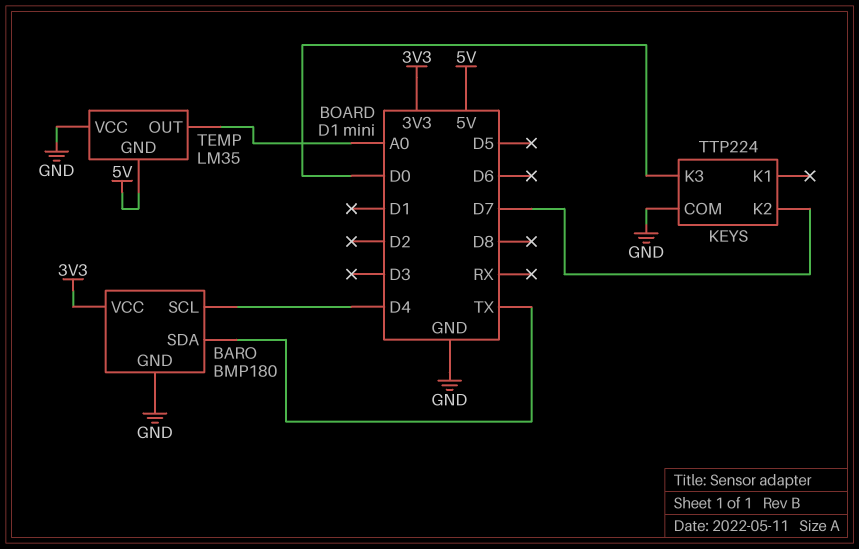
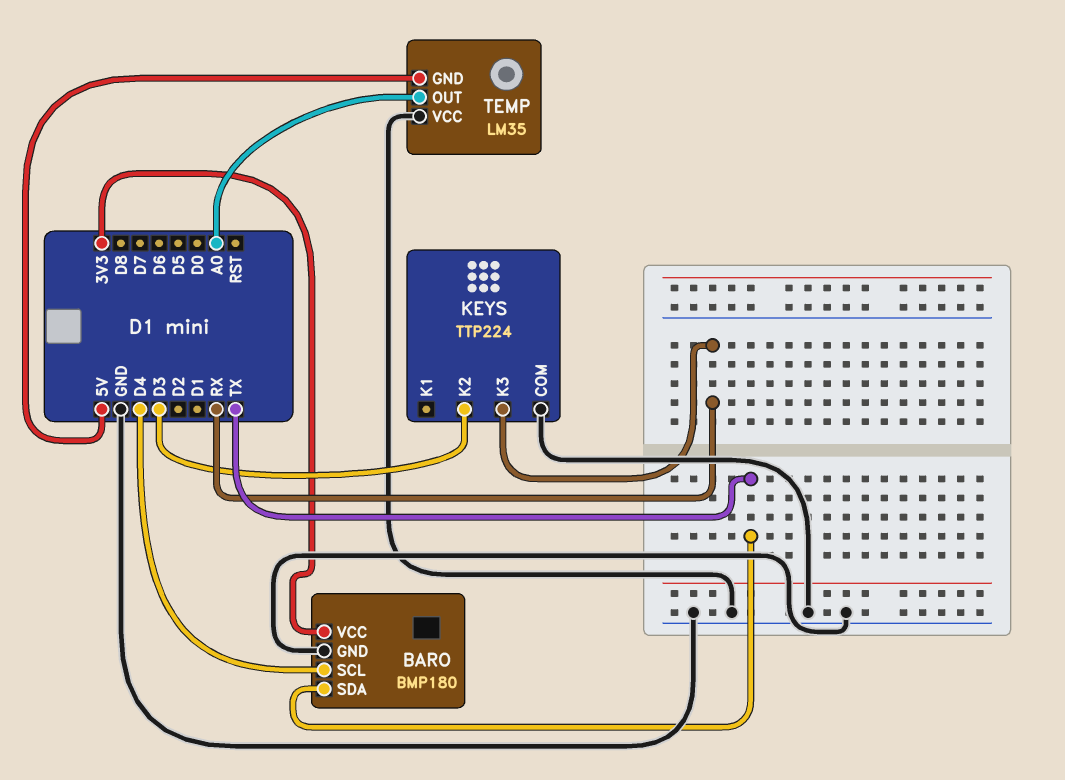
KEYS pin K2: D7 -> D3
KEYS pin K3: D0 -> RX

